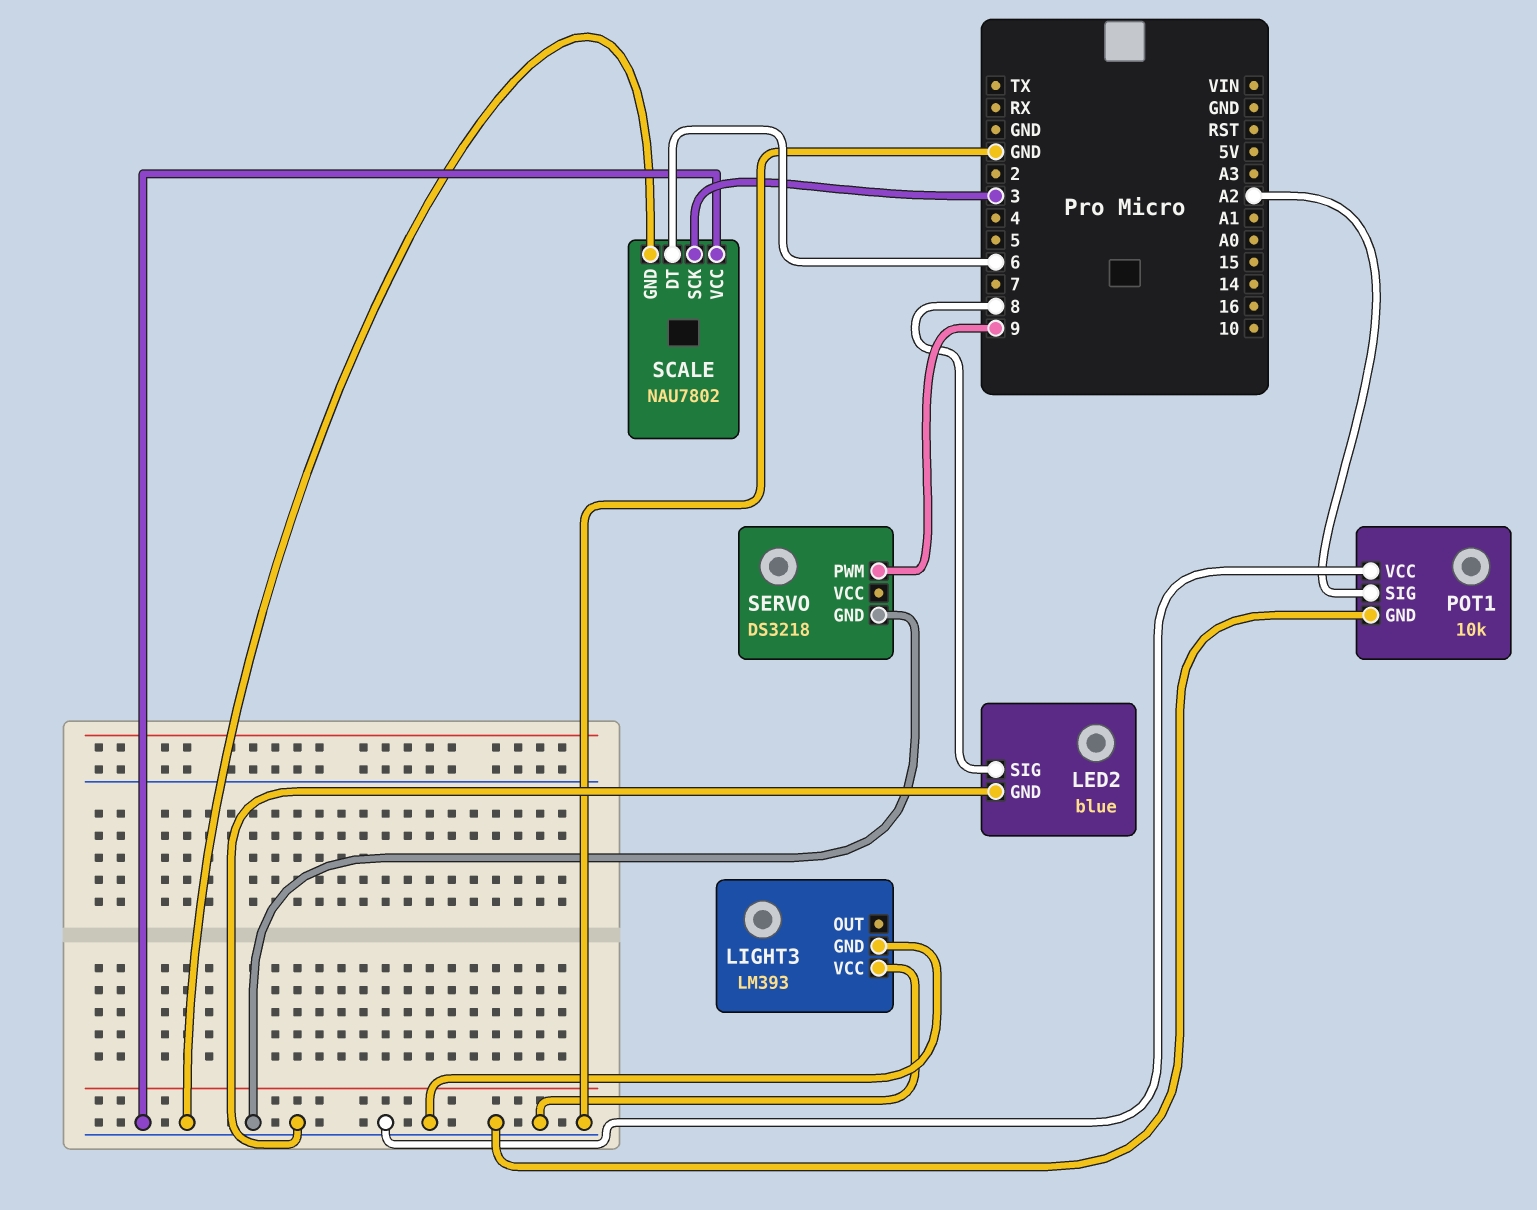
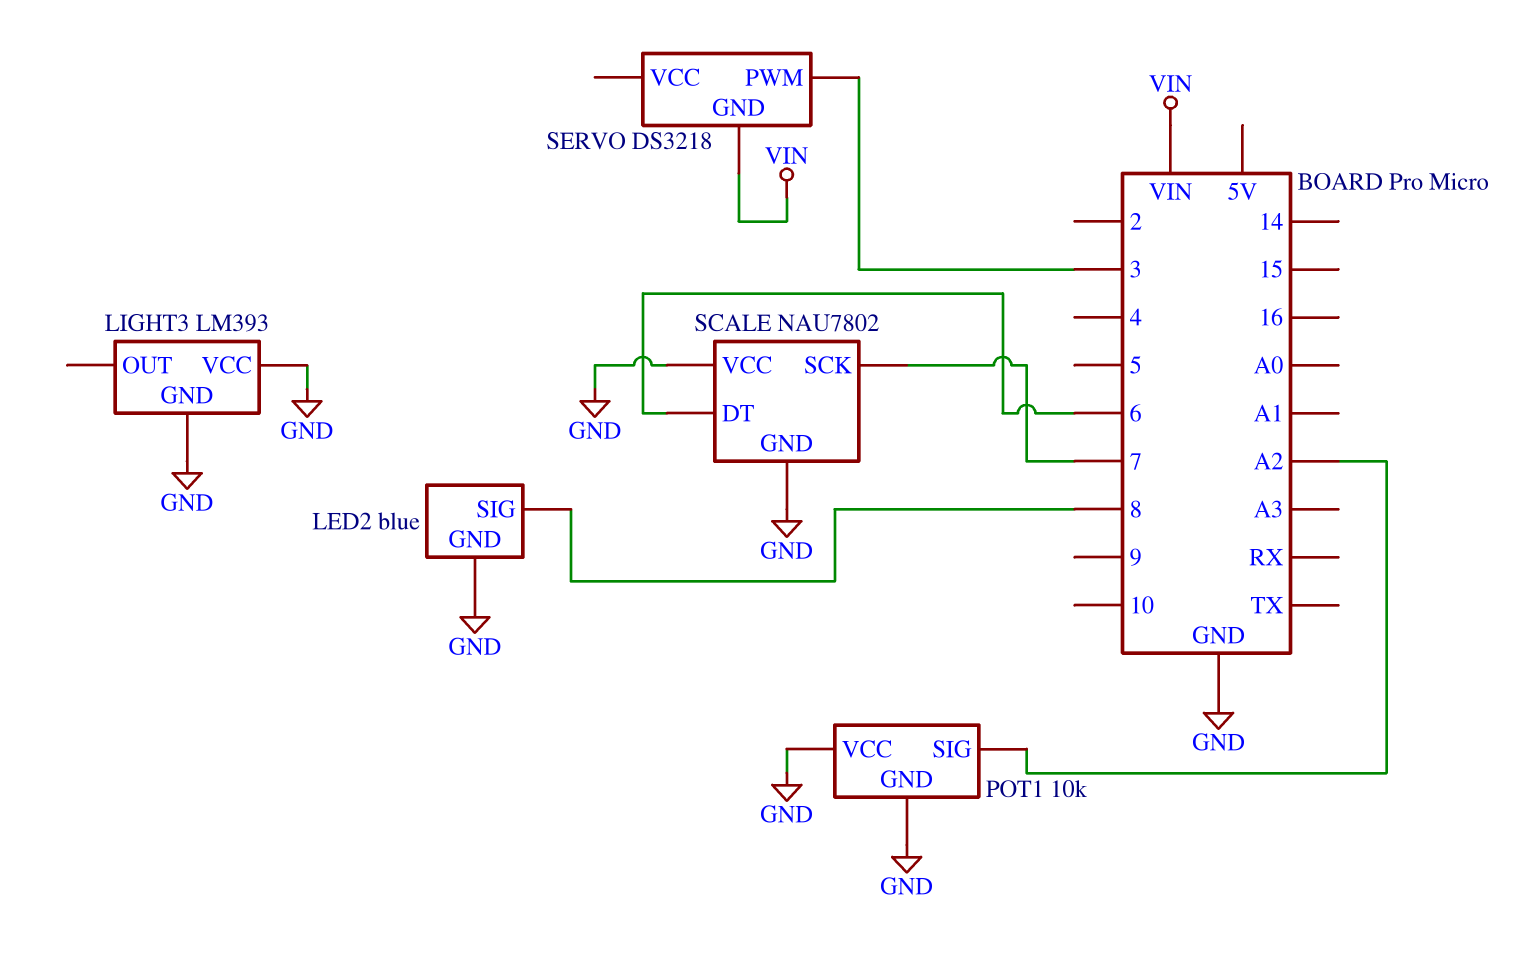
SCALE pin SCK: 3 -> 7
SERVO pin GND: GND -> VIN
SERVO pin PWM: 9 -> 3

